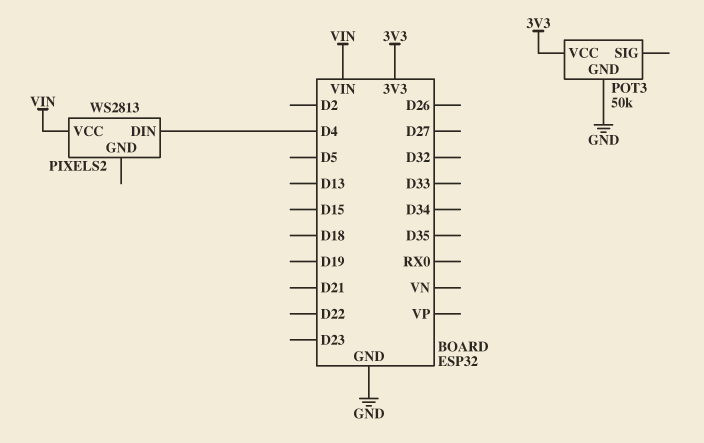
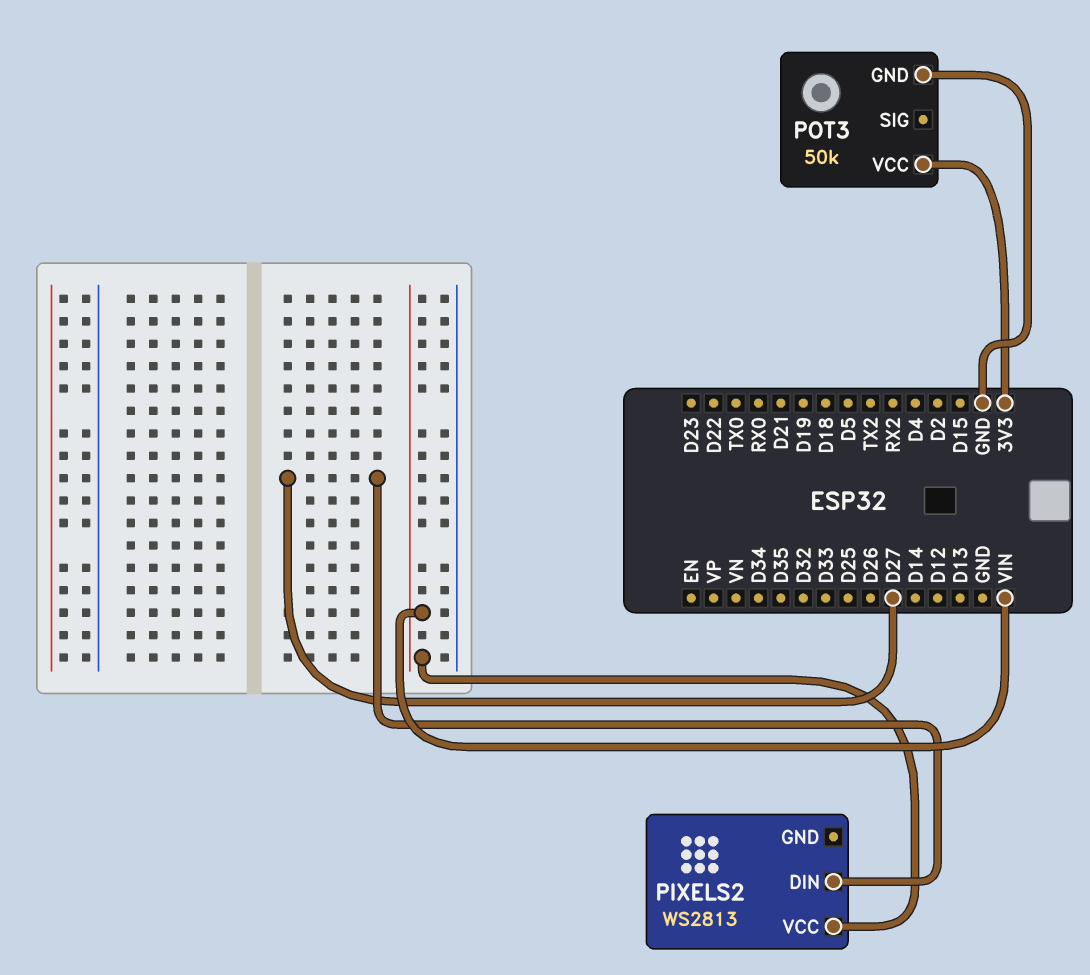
PIXELS2 pin DIN: D4 -> D27

